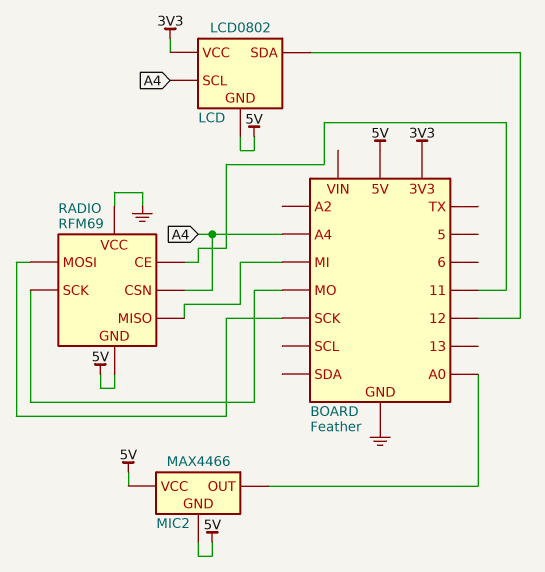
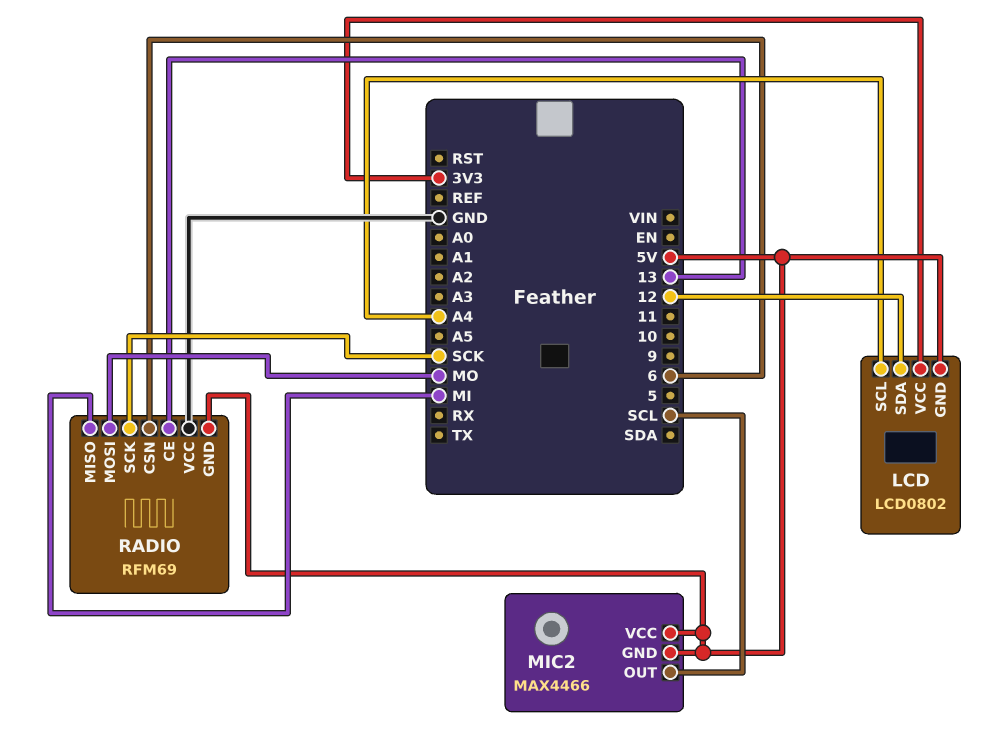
MIC2 pin OUT: A0 -> SCL
RADIO pin CE: 11 -> 13
RADIO pin CSN: A4 -> 6
RADIO pin MOSI: SCK -> MO
RADIO pin SCK: MO -> SCK

